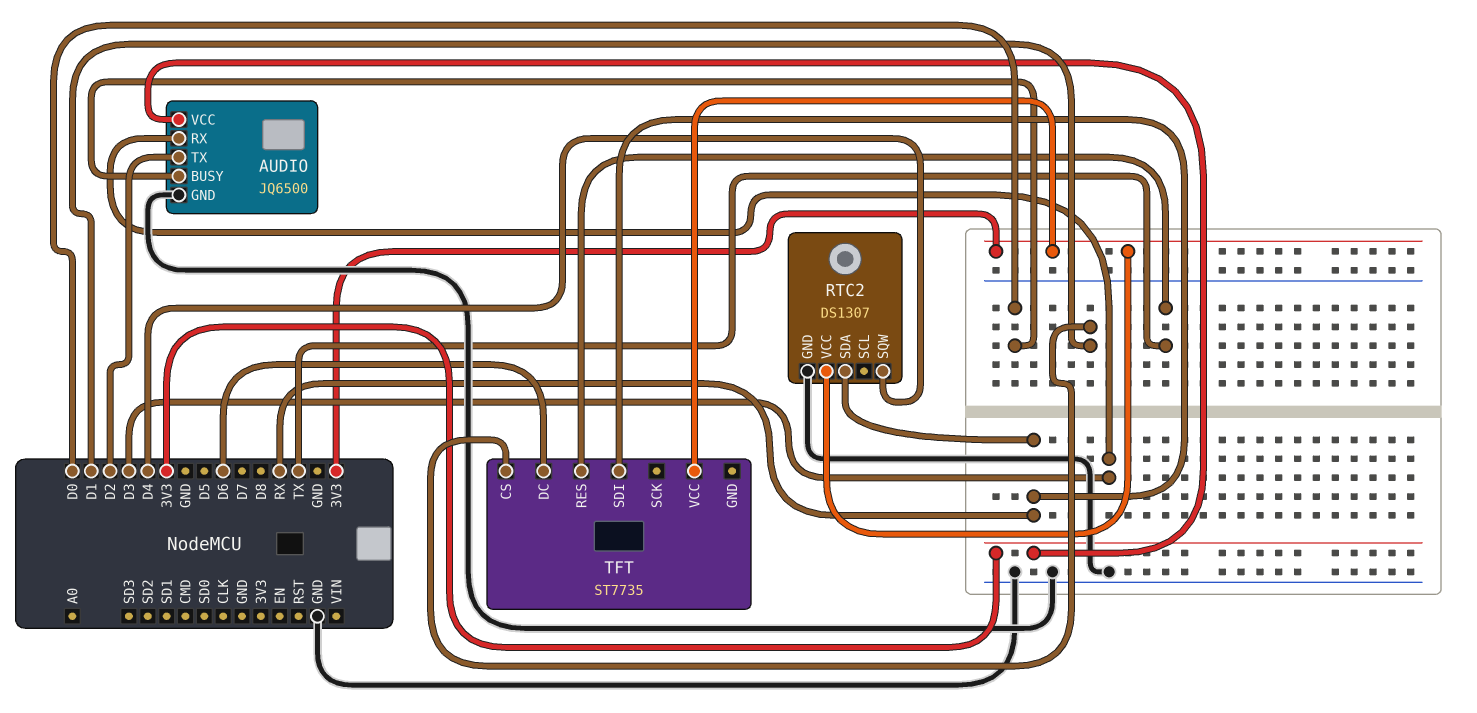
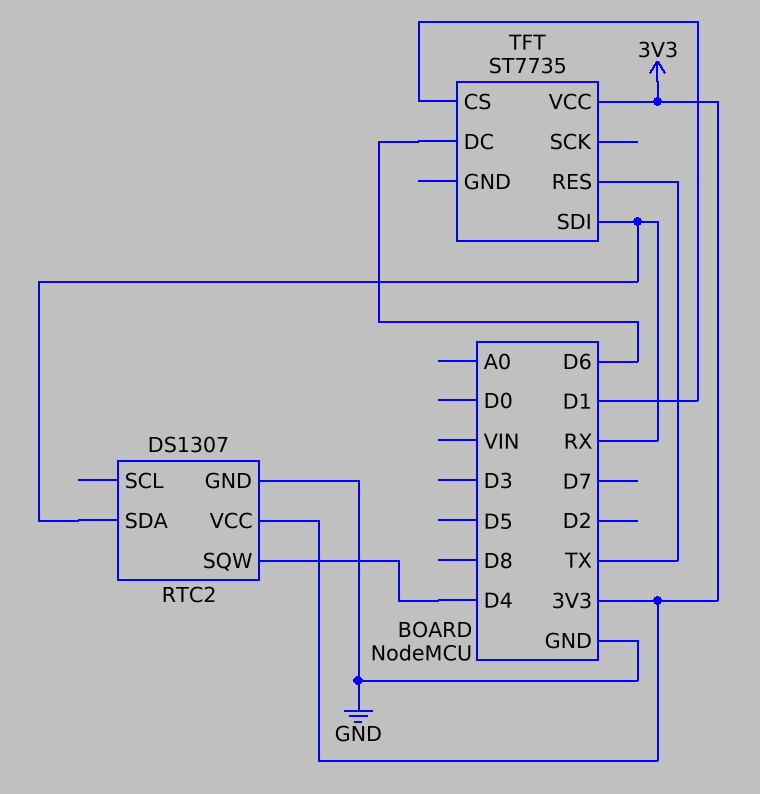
AUDIO: JQ6500 -> none
AUDIO pin BUSY: D0 -> none
AUDIO pin GND: GND -> none
AUDIO pin RX: D3 -> none
AUDIO pin TX: D2 -> none
AUDIO pin VCC: 3V3 -> none

